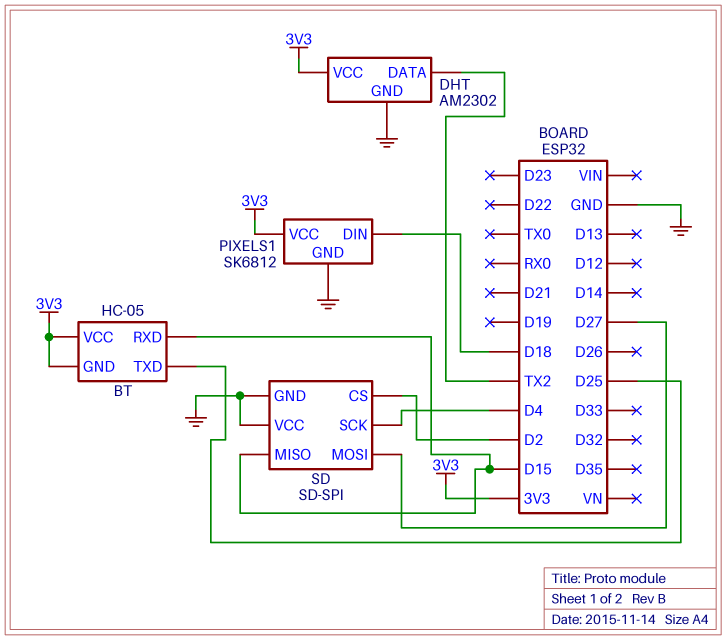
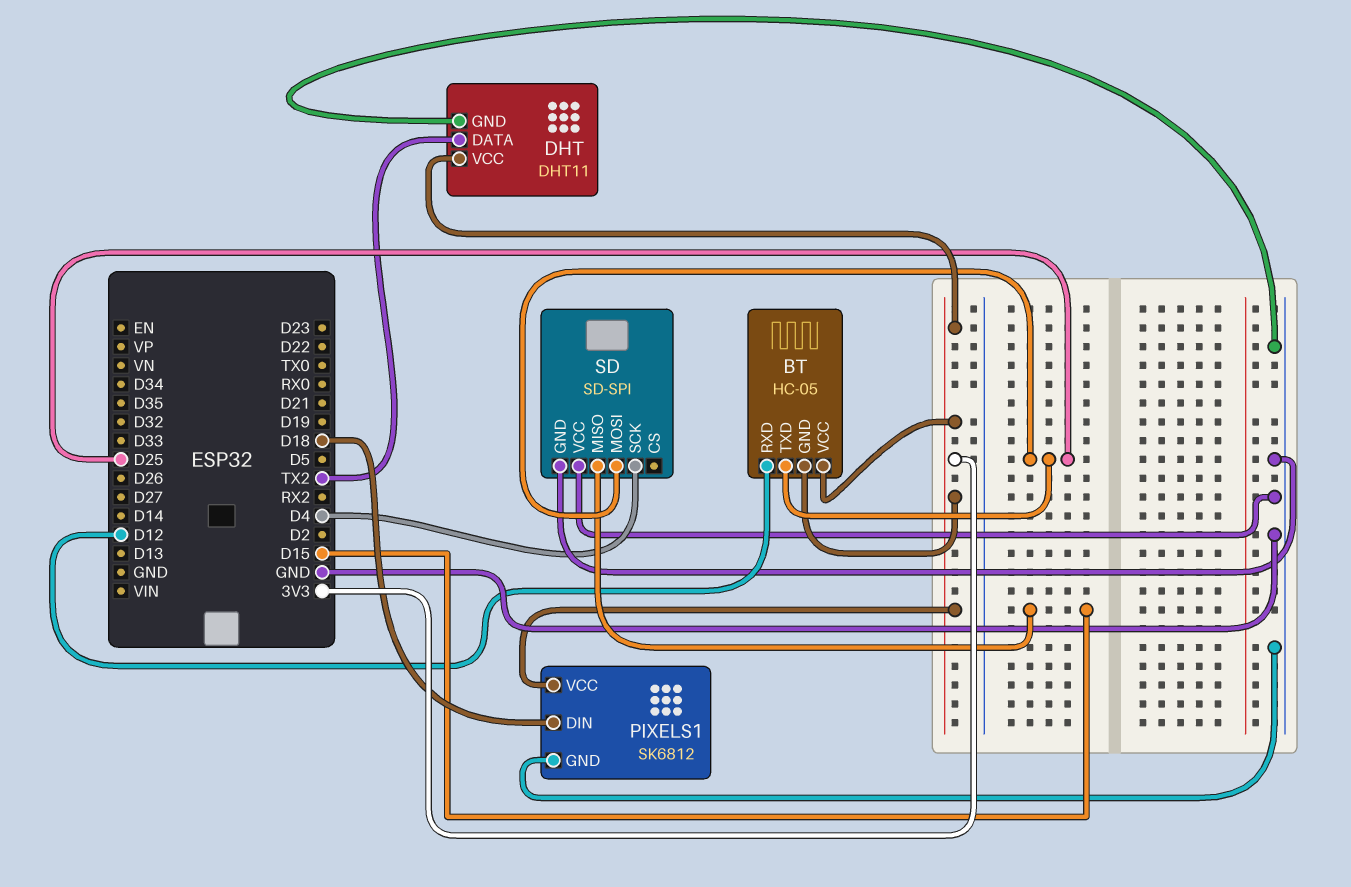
BT pin RXD: D15 -> D12
DHT: AM2302 -> DHT11
SD pin CS: D2 -> none
SD pin MOSI: D27 -> D25

